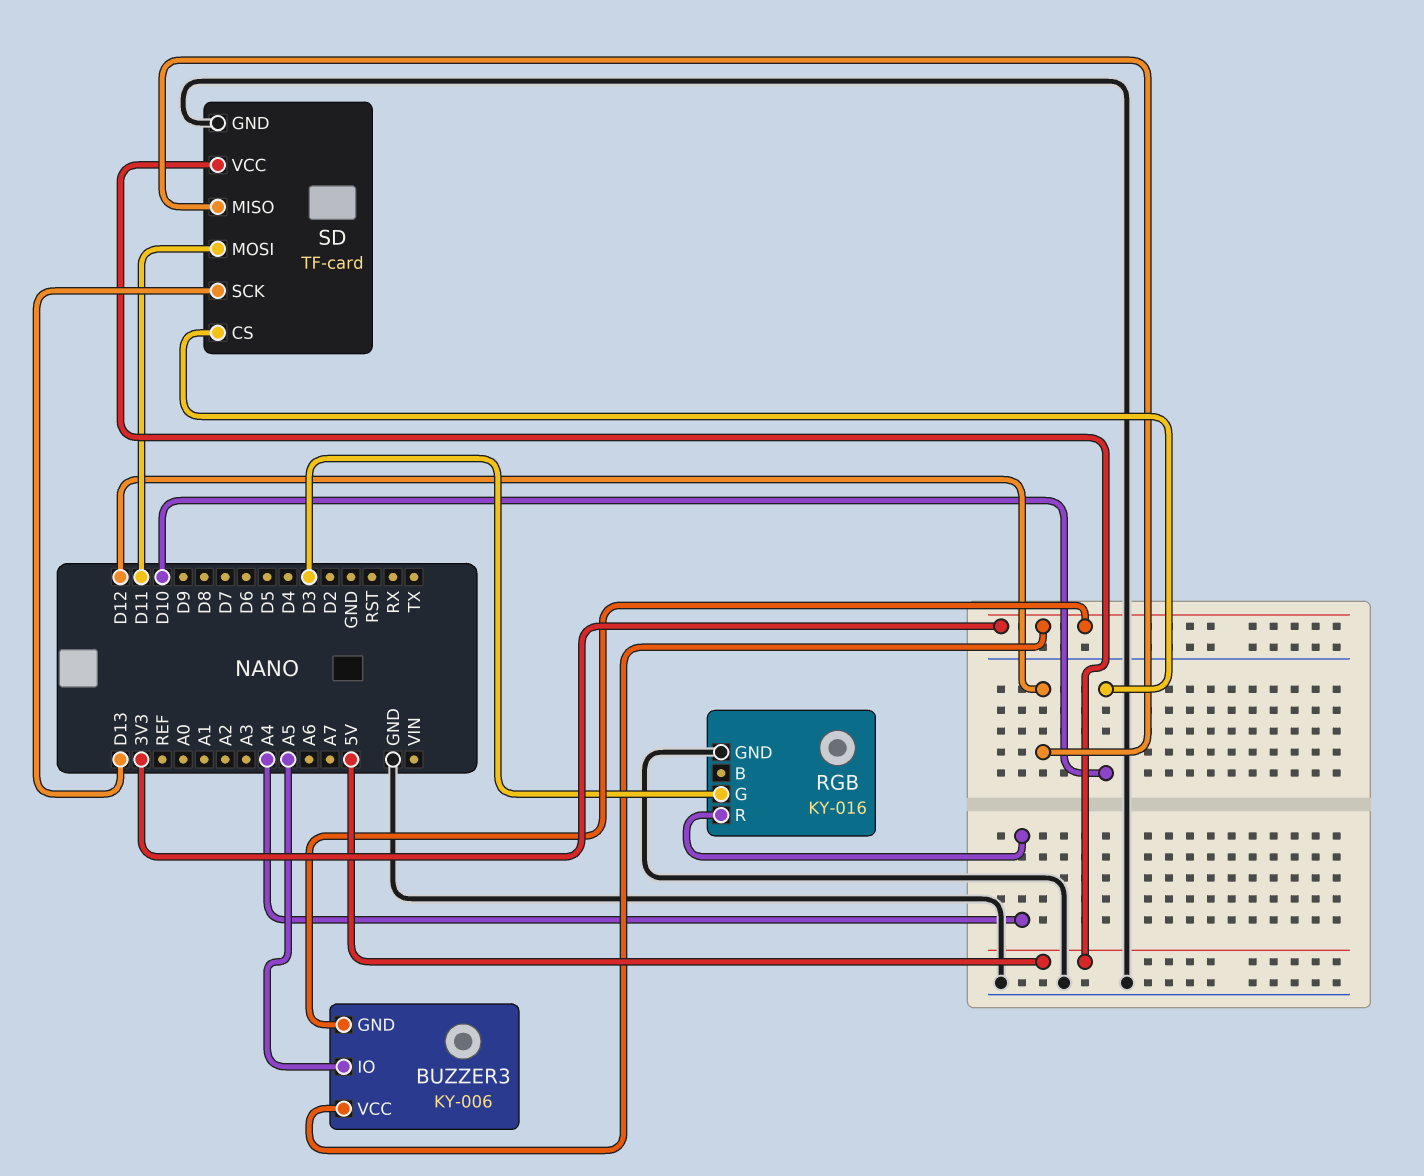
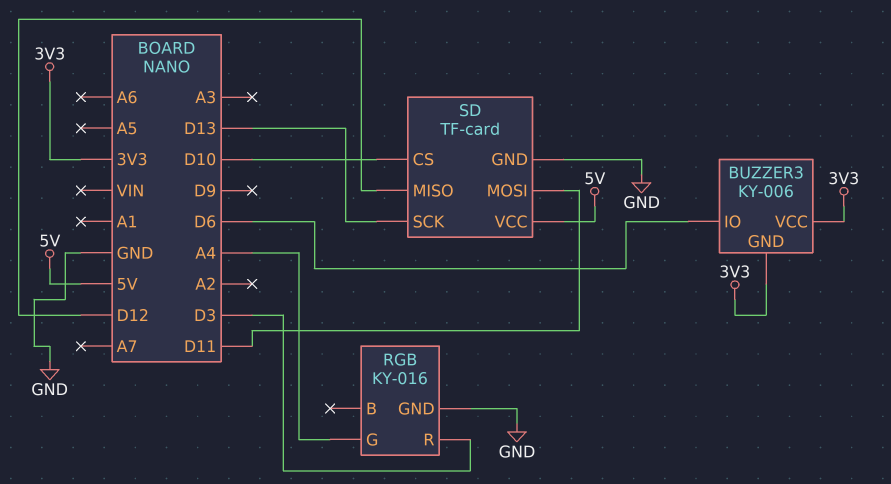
BUZZER3 pin IO: A5 -> D6
RGB pin G: D3 -> A4
RGB pin R: A4 -> D3

